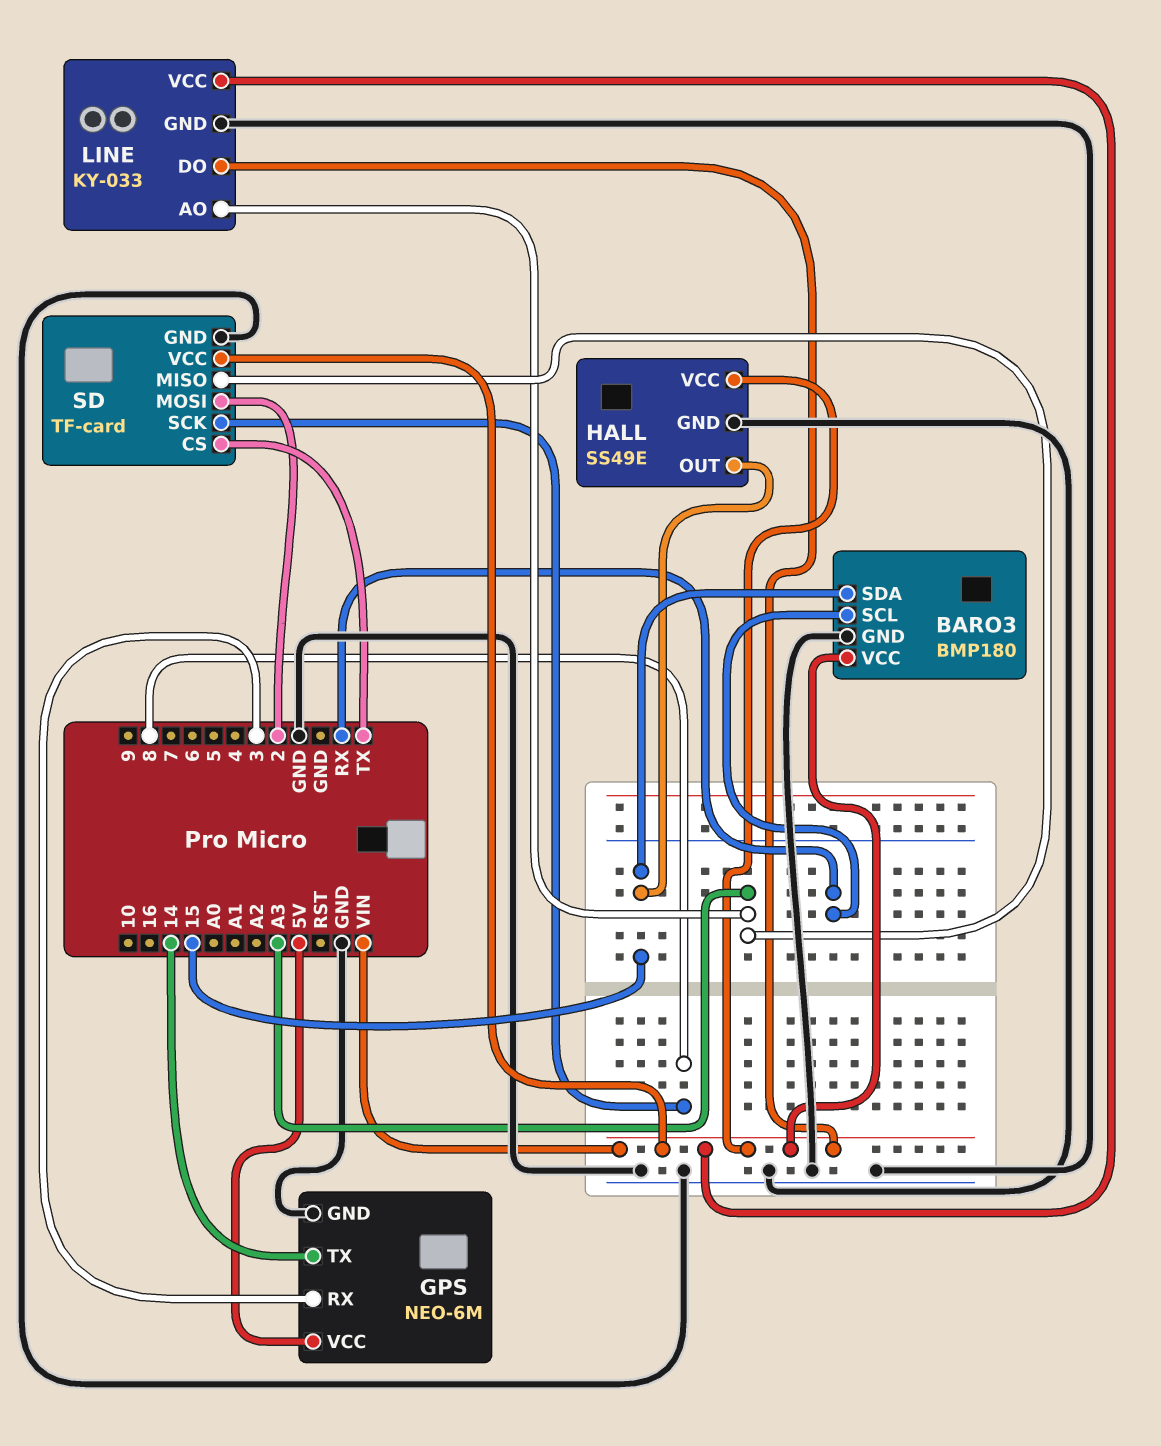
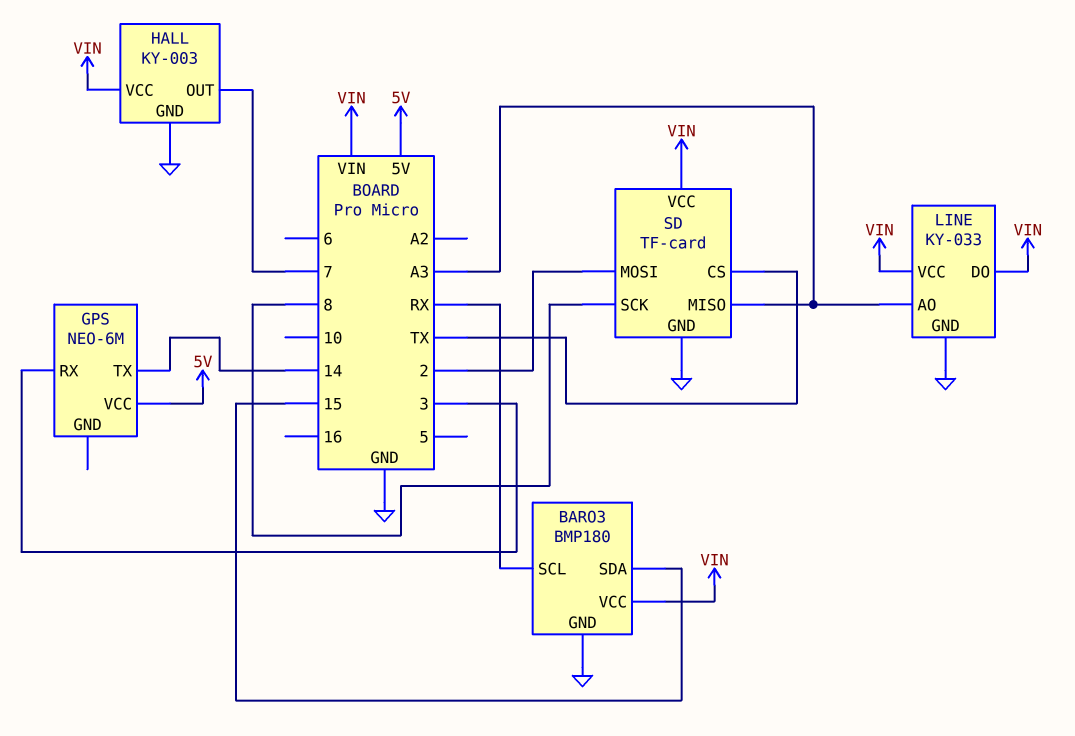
GPS pin GND: GND -> none
HALL: SS49E -> KY-003
HALL pin OUT: 15 -> 7

